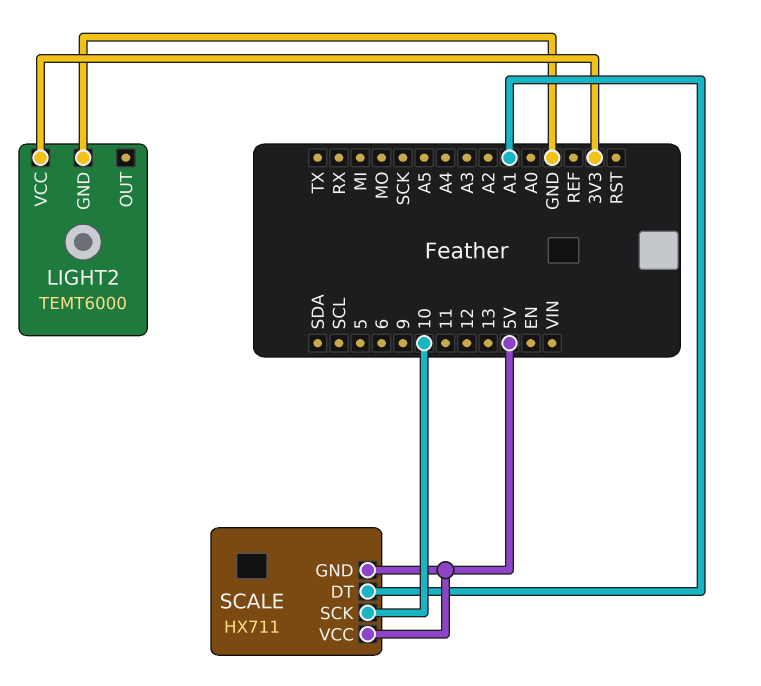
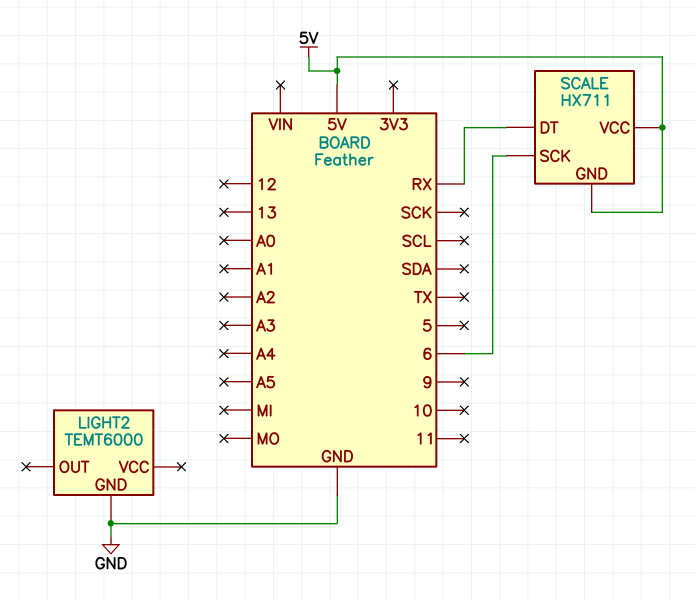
LIGHT2 pin VCC: 3V3 -> none
SCALE pin DT: A1 -> RX
SCALE pin SCK: 10 -> 6

